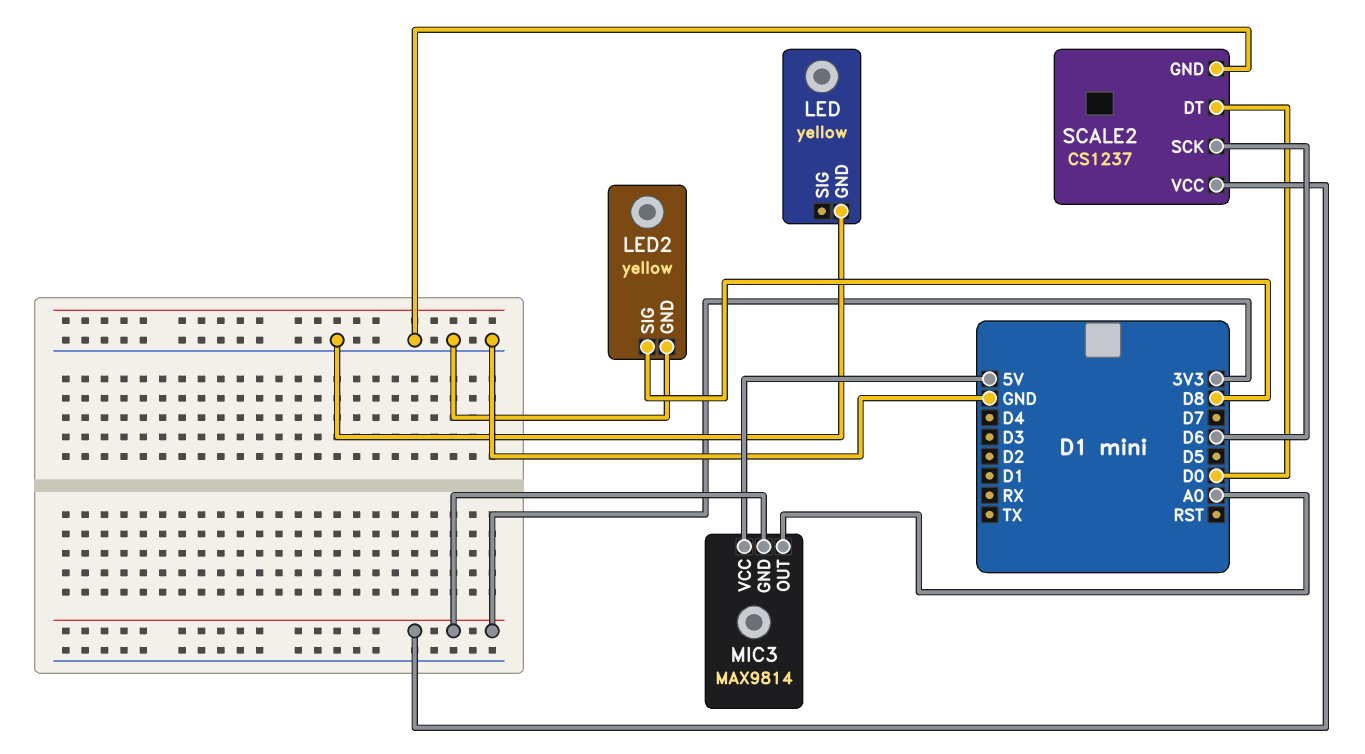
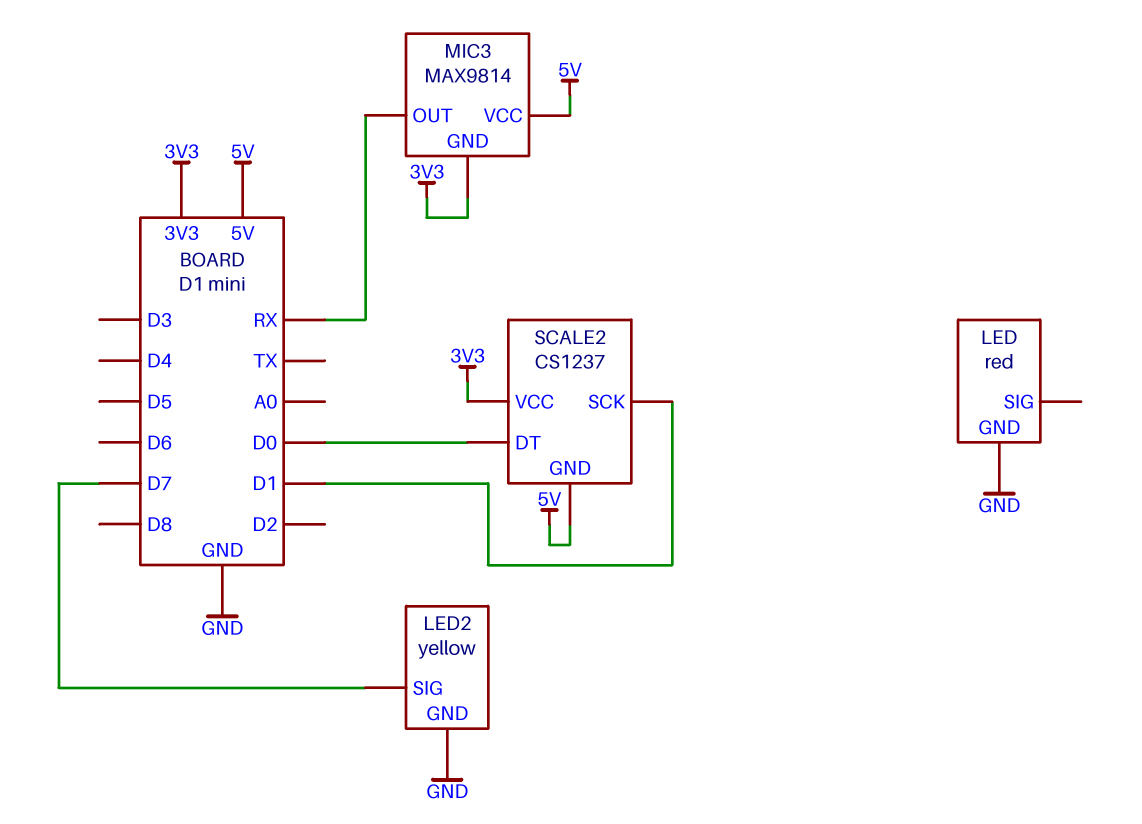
LED: yellow -> red
LED2 pin SIG: D8 -> D7
MIC3 pin OUT: A0 -> RX
SCALE2 pin GND: GND -> 5V
SCALE2 pin SCK: D6 -> D1

